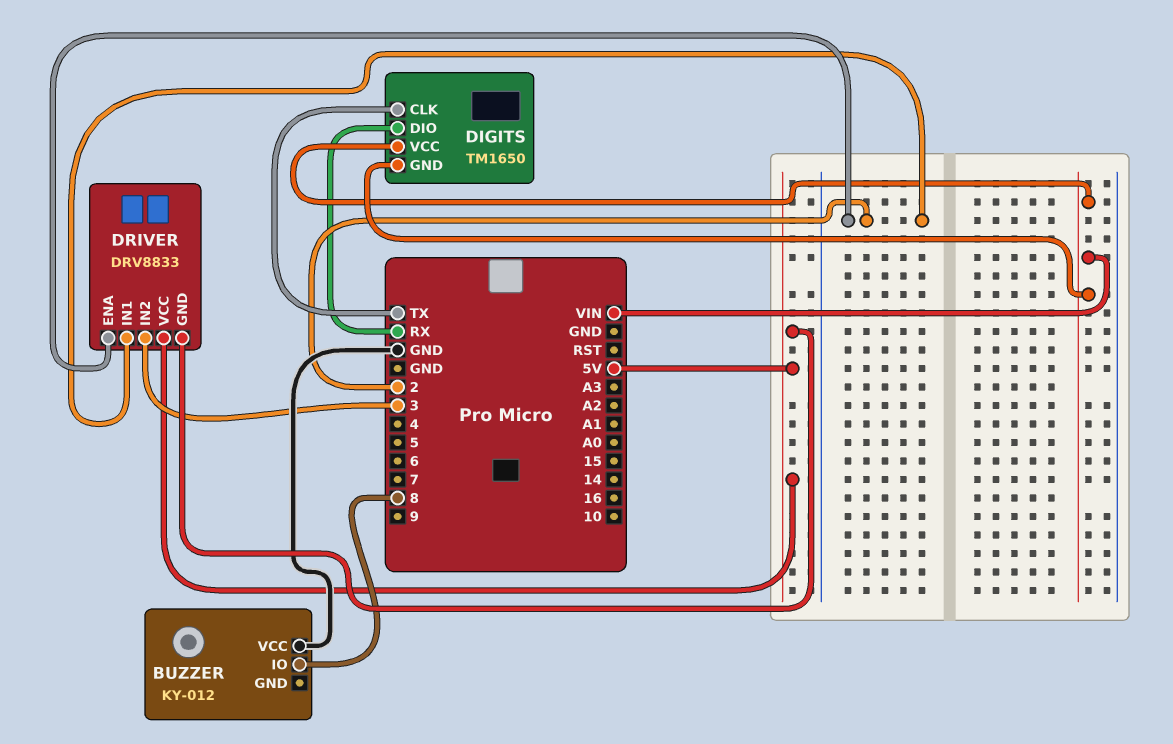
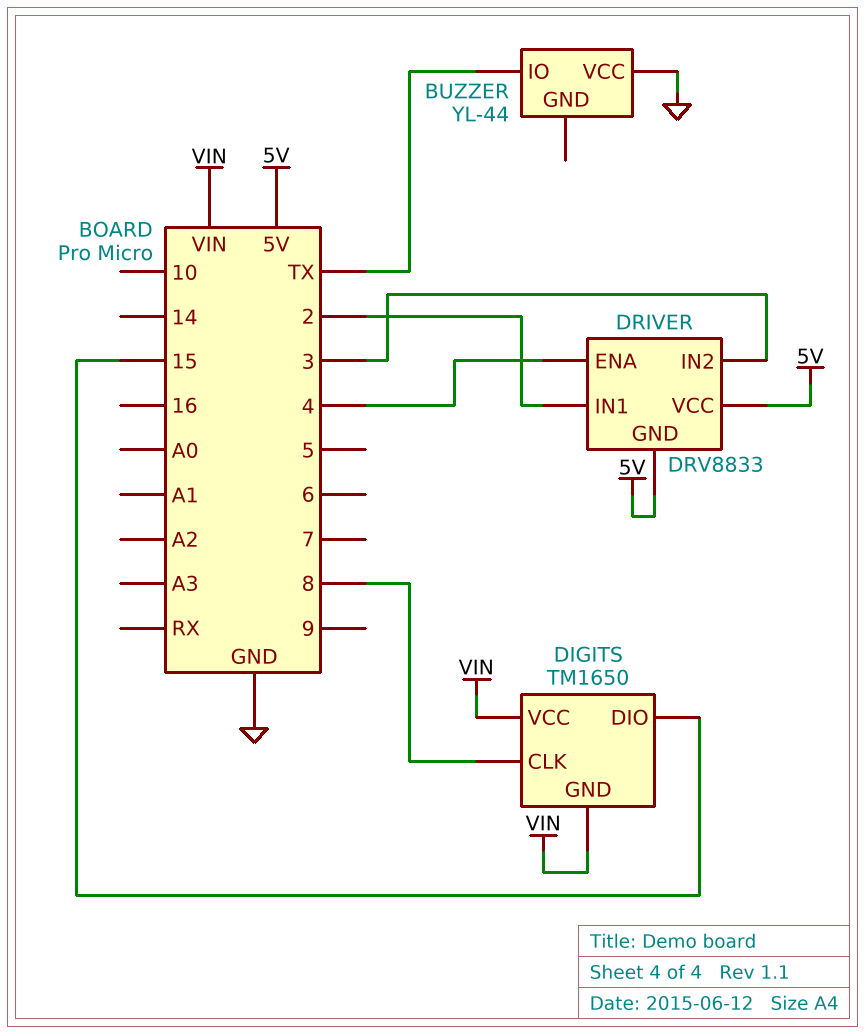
BUZZER: KY-012 -> YL-44
BUZZER pin IO: 8 -> TX
DIGITS pin CLK: TX -> 8
DIGITS pin DIO: RX -> 15
DRIVER pin ENA: 2 -> 4

